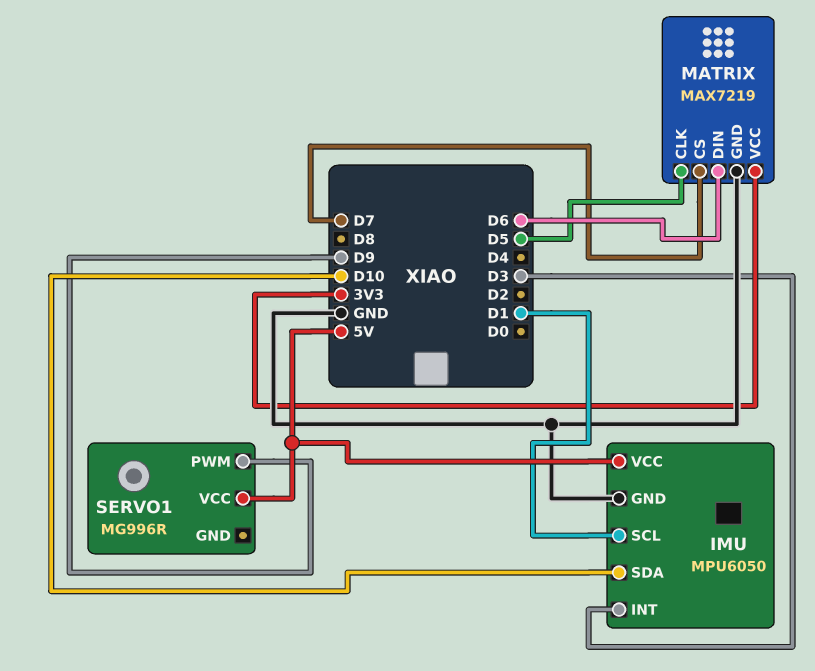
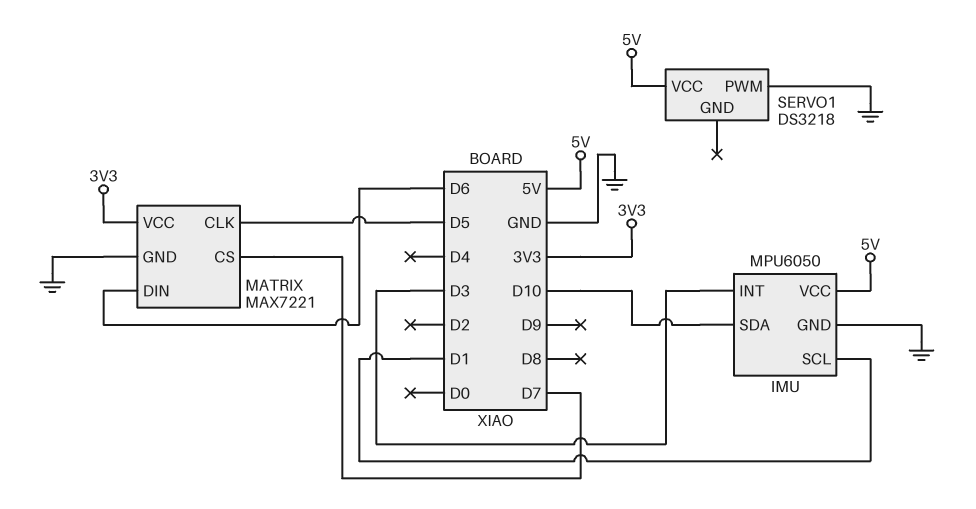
MATRIX: MAX7219 -> MAX7221
SERVO1: MG996R -> DS3218
SERVO1 pin PWM: D9 -> GND

